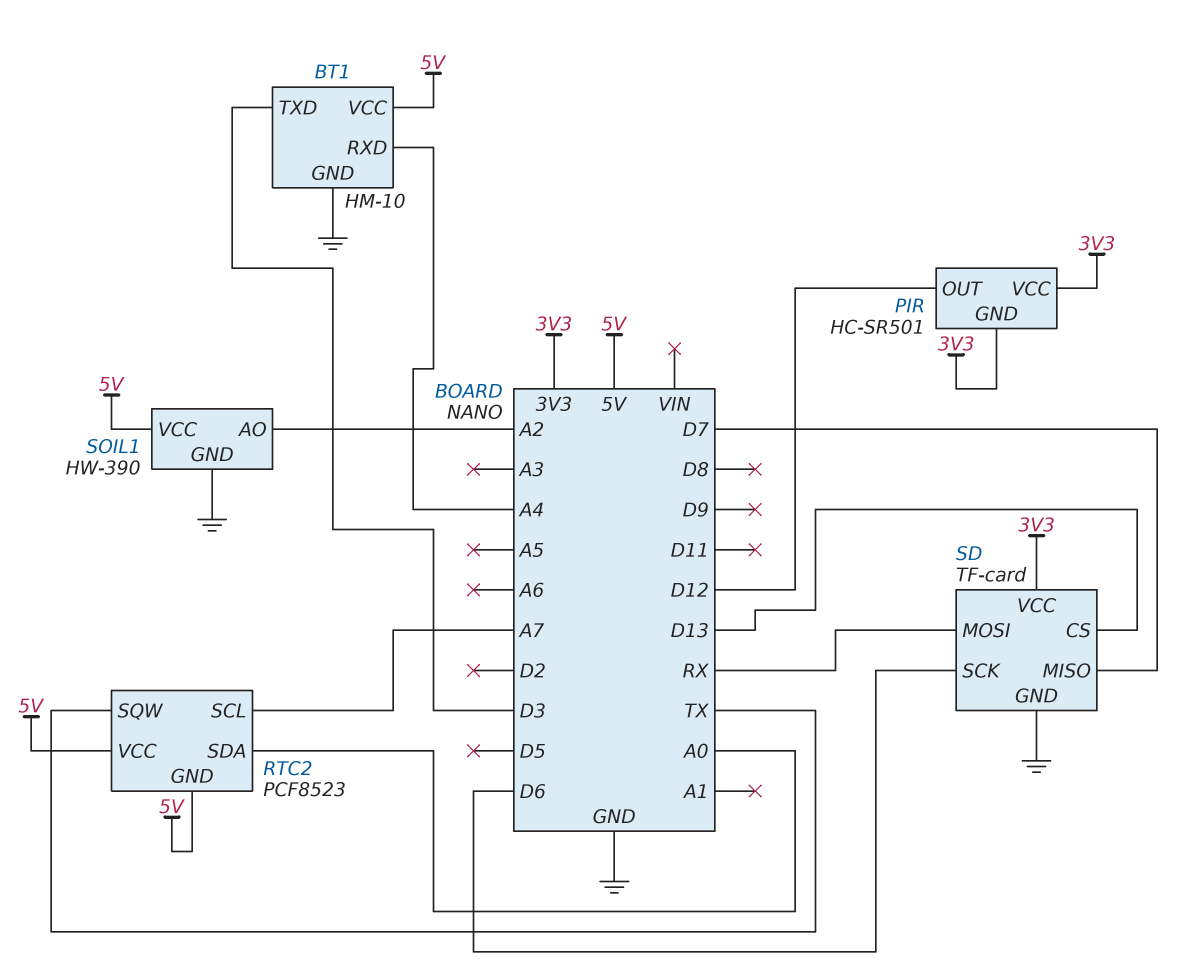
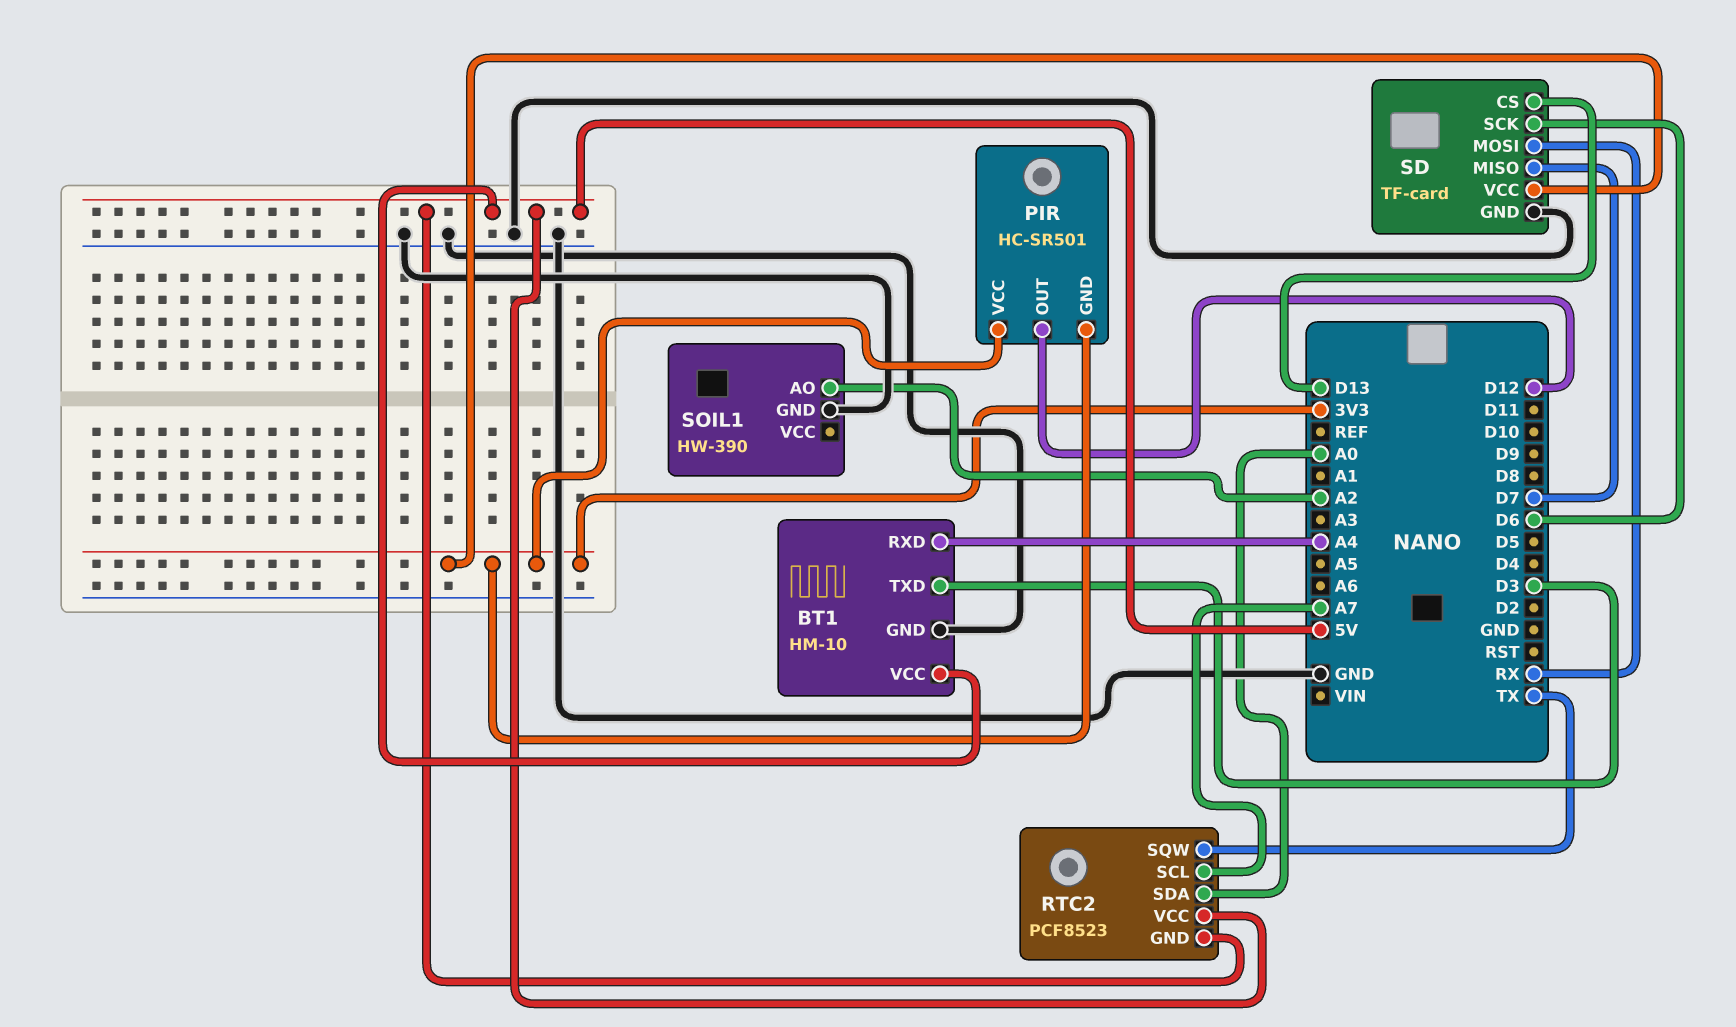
SOIL1 pin VCC: 5V -> none

